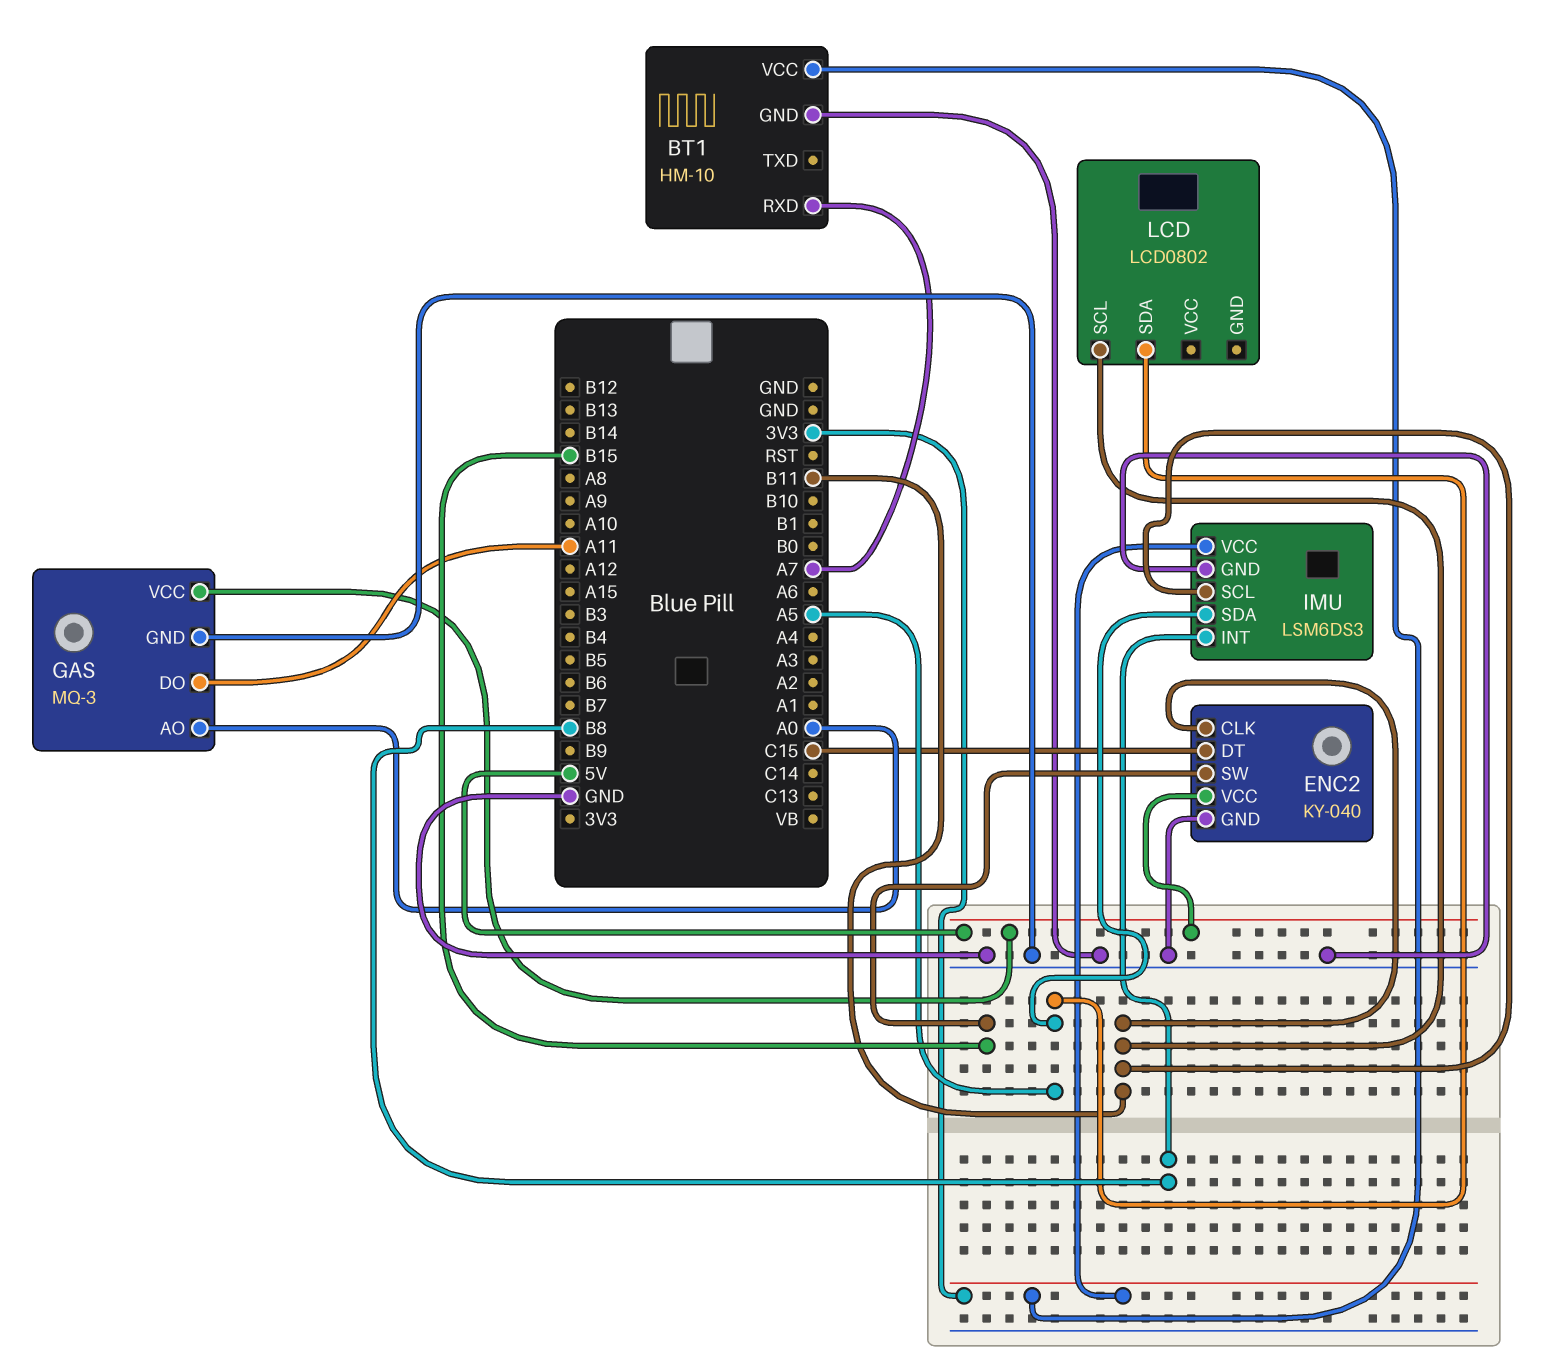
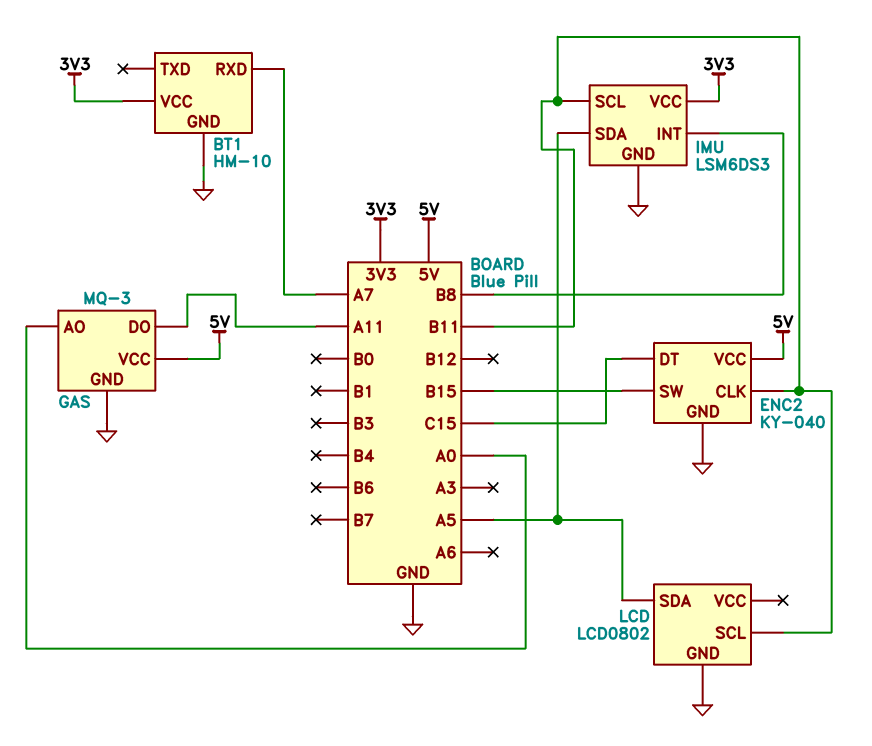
LCD pin GND: none -> GND

